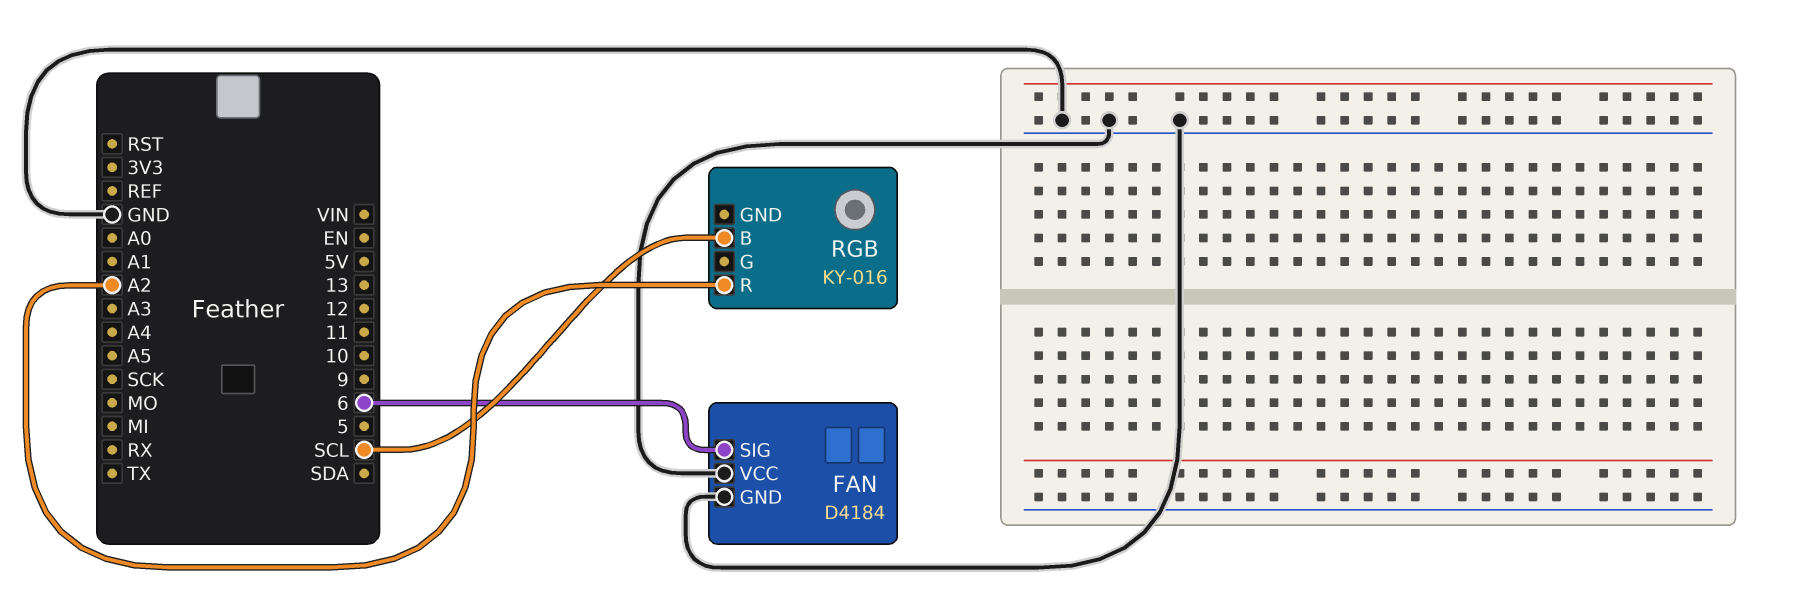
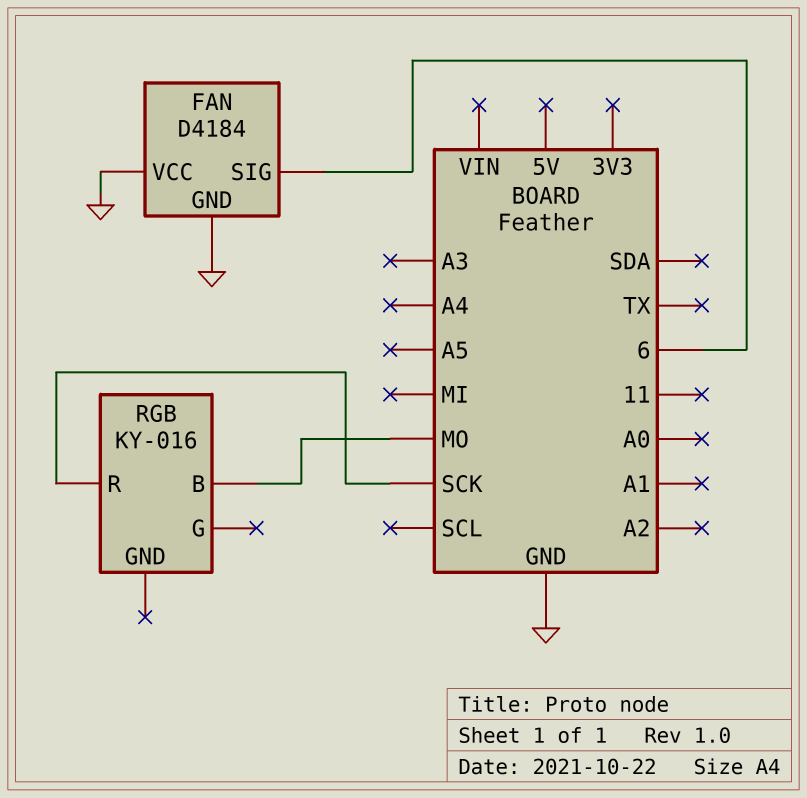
RGB pin B: SCL -> MO
RGB pin R: A2 -> SCK

